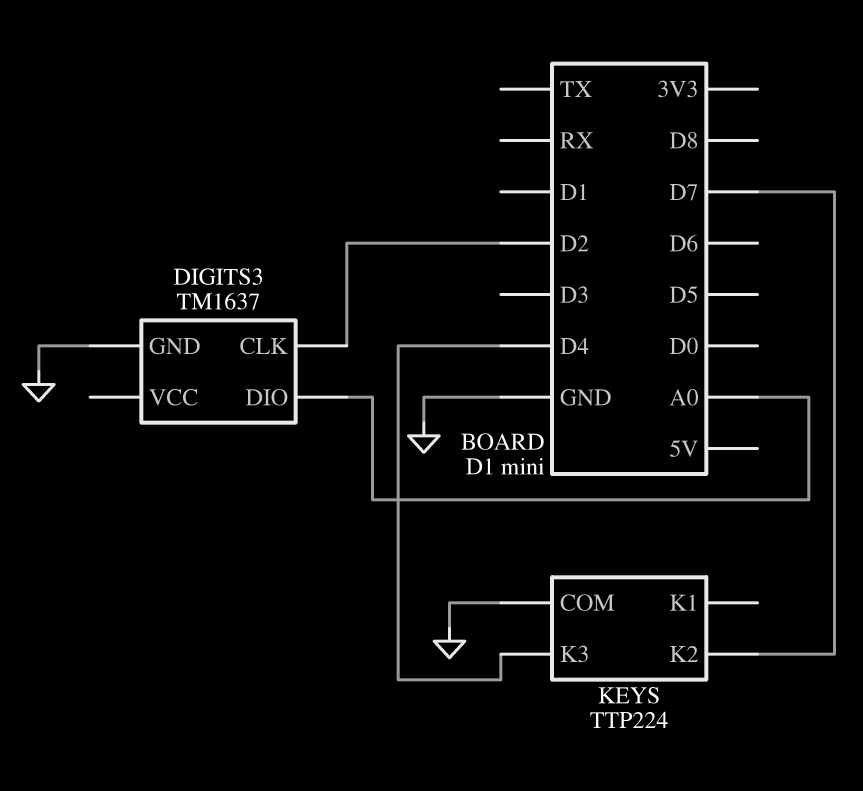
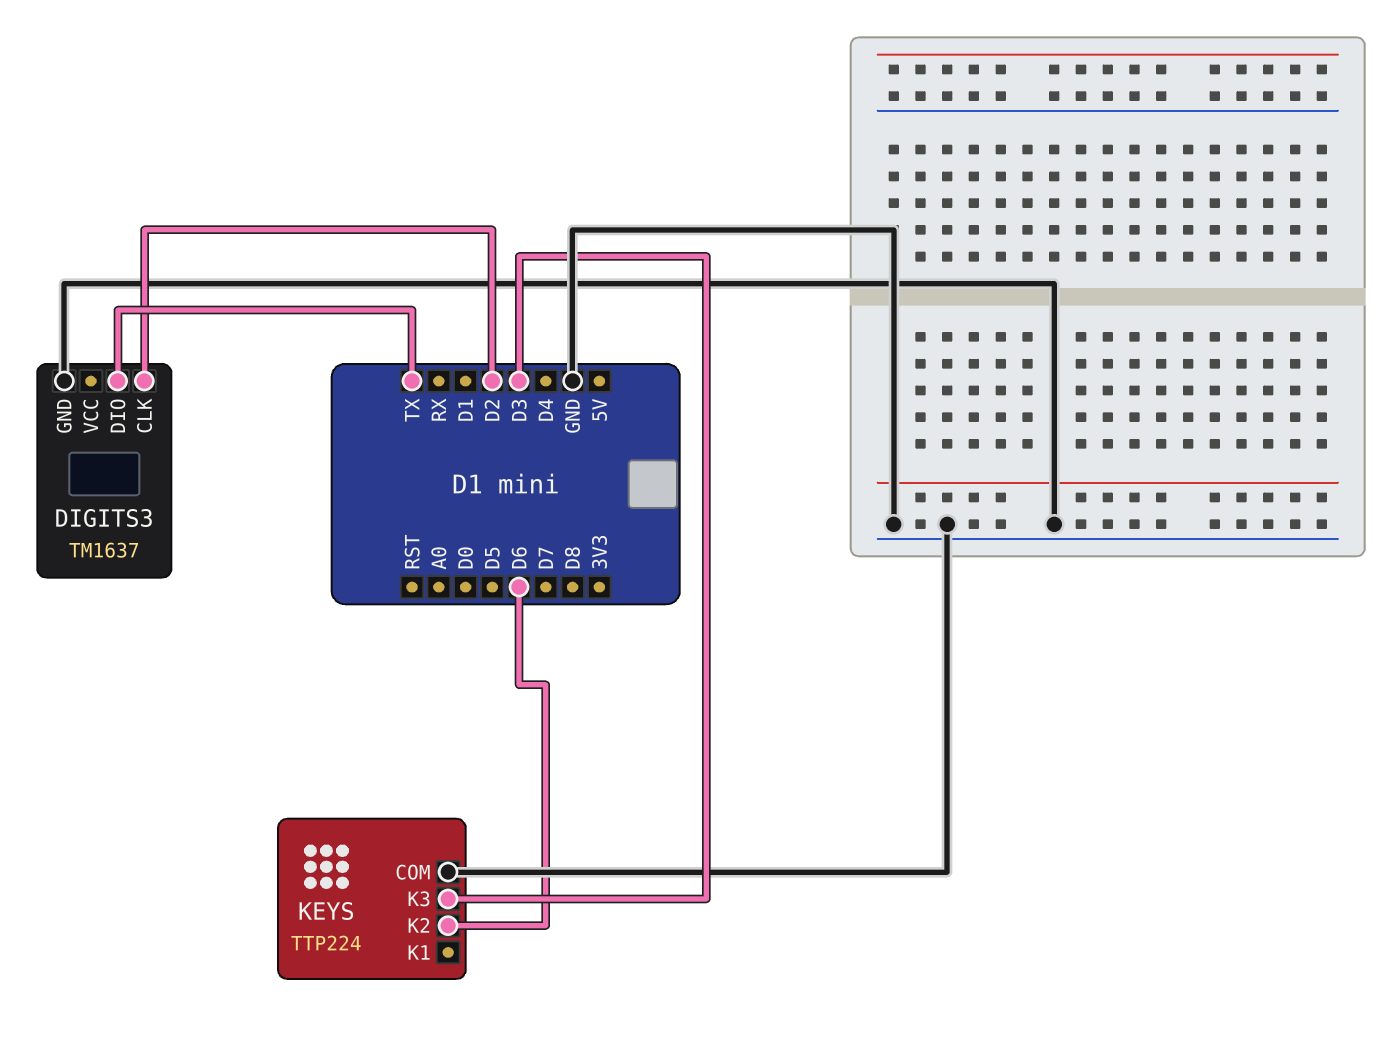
DIGITS3 pin DIO: A0 -> TX
KEYS pin K2: D7 -> D6
KEYS pin K3: D4 -> D3

